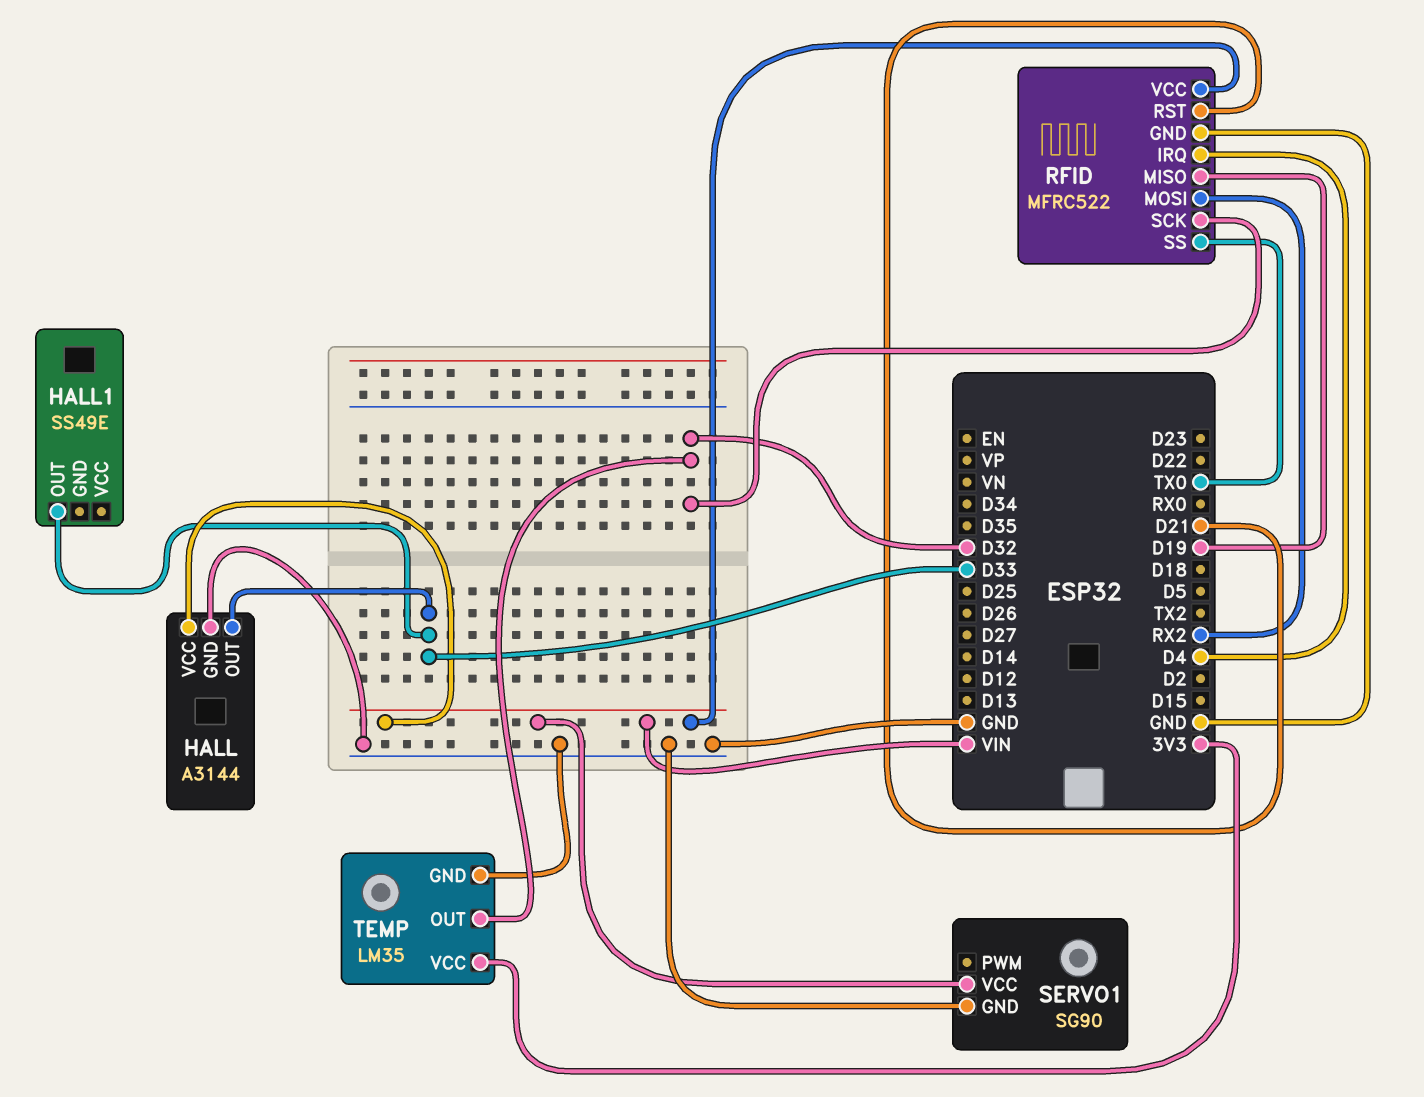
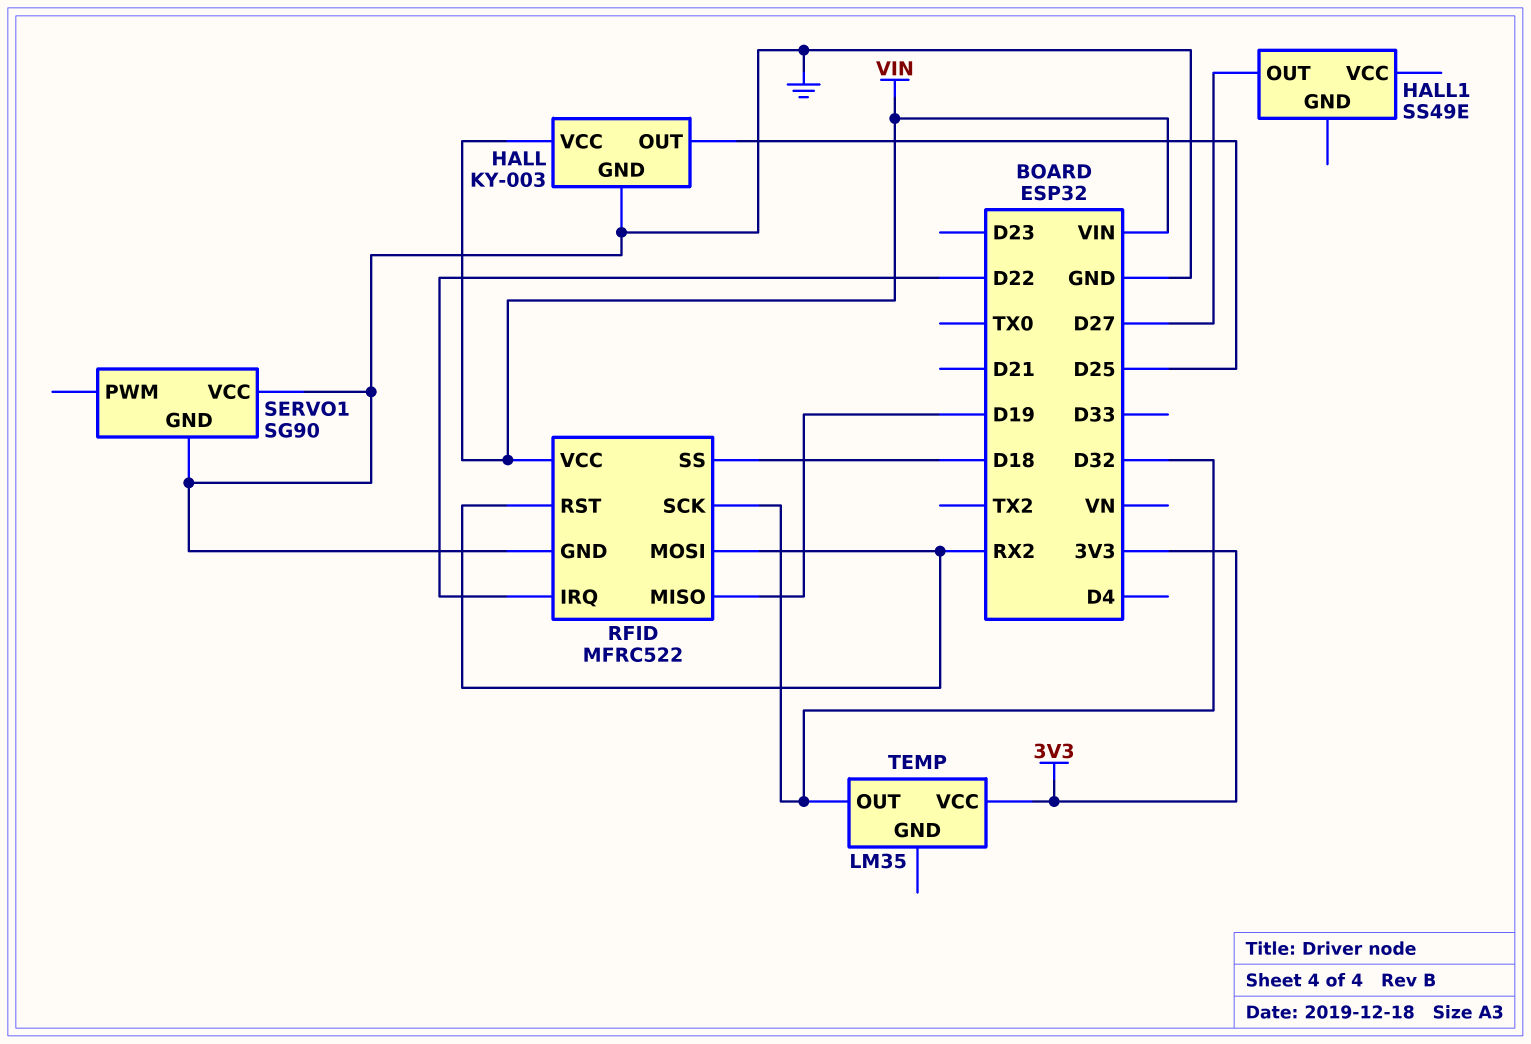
HALL: A3144 -> KY-003
HALL pin OUT: D33 -> D25
HALL1 pin OUT: D33 -> D27
RFID pin IRQ: D4 -> D22
RFID pin RST: D21 -> RX2
RFID pin SS: TX0 -> D18
SERVO1 pin VCC: VIN -> GND
TEMP pin GND: GND -> none

